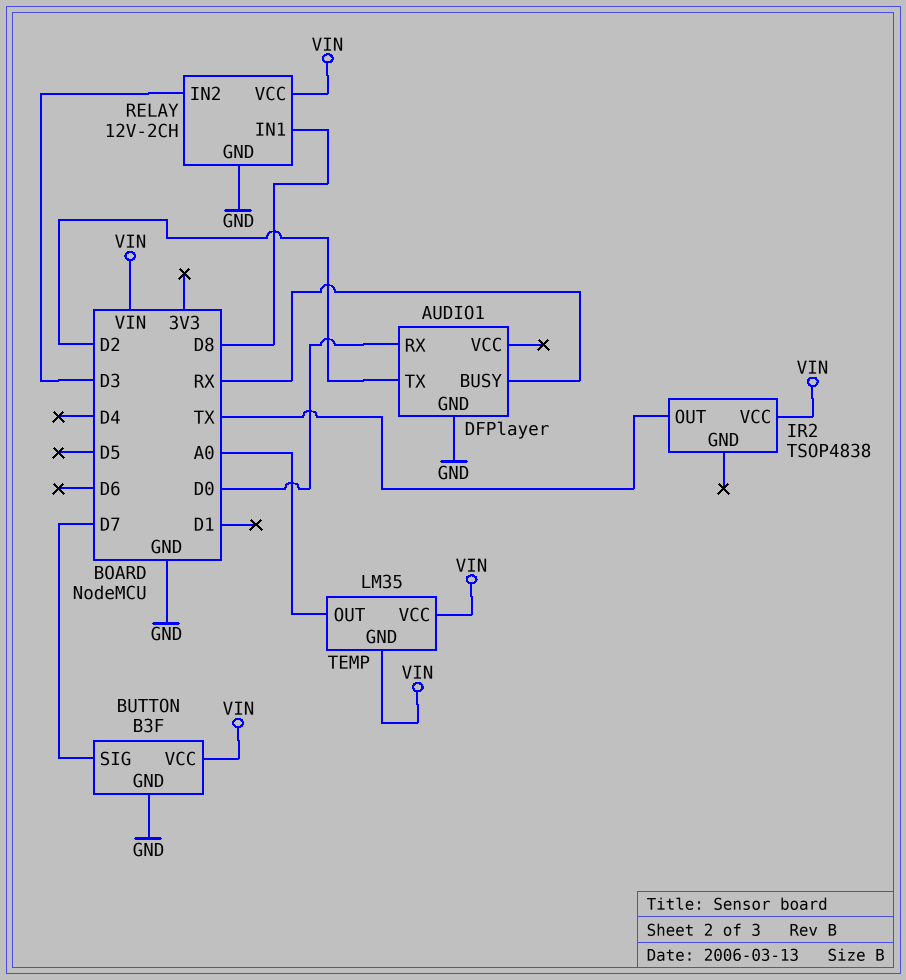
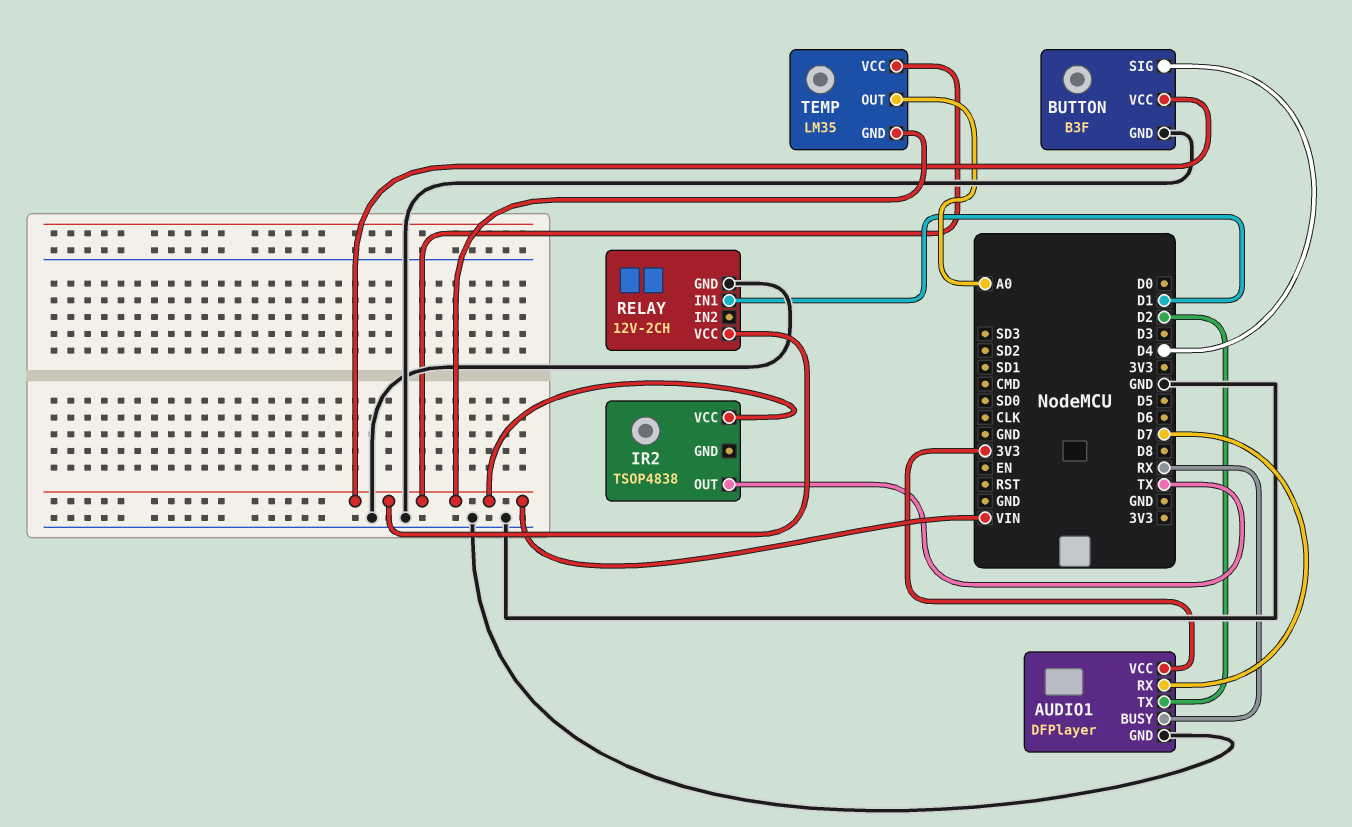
AUDIO1 pin RX: D0 -> D7
AUDIO1 pin VCC: none -> 3V3
BUTTON pin SIG: D7 -> D4
RELAY pin IN1: D8 -> D1
RELAY pin IN2: D3 -> none

